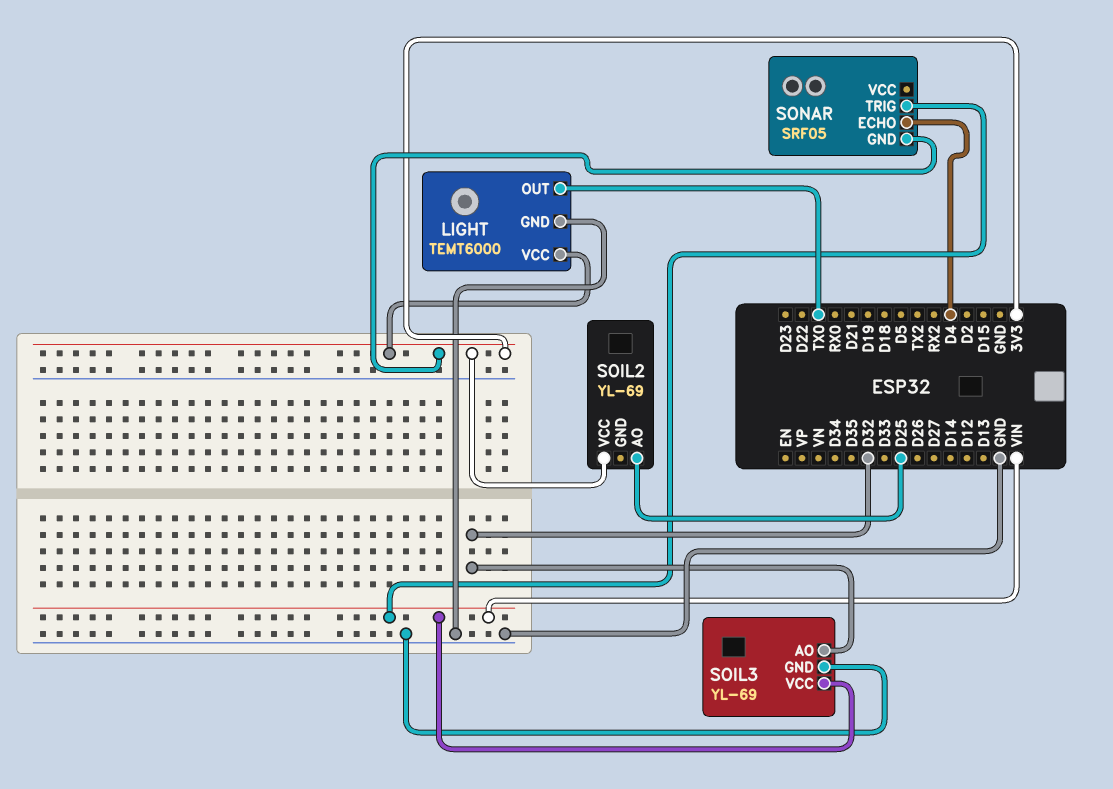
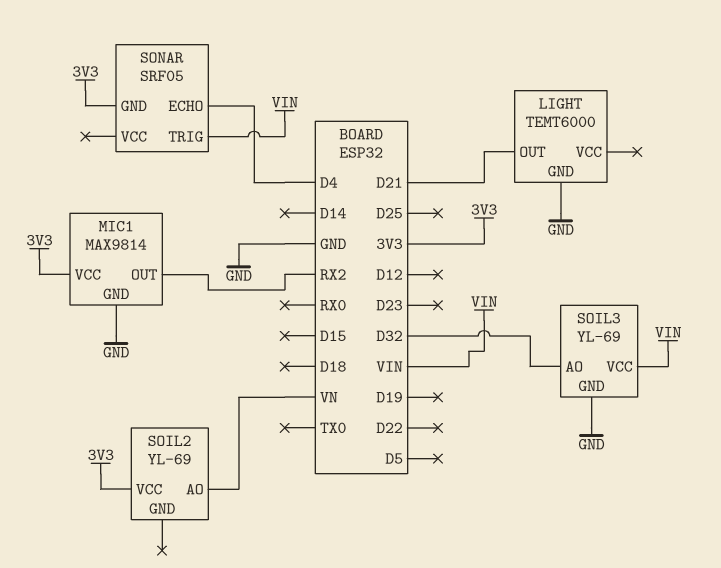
LIGHT pin OUT: TX0 -> D21
LIGHT pin VCC: 3V3 -> none
MIC1: none -> MAX9814
MIC1 pin GND: none -> GND
MIC1 pin OUT: none -> RX2
MIC1 pin VCC: none -> 3V3
SOIL2 pin AO: D25 -> VN

